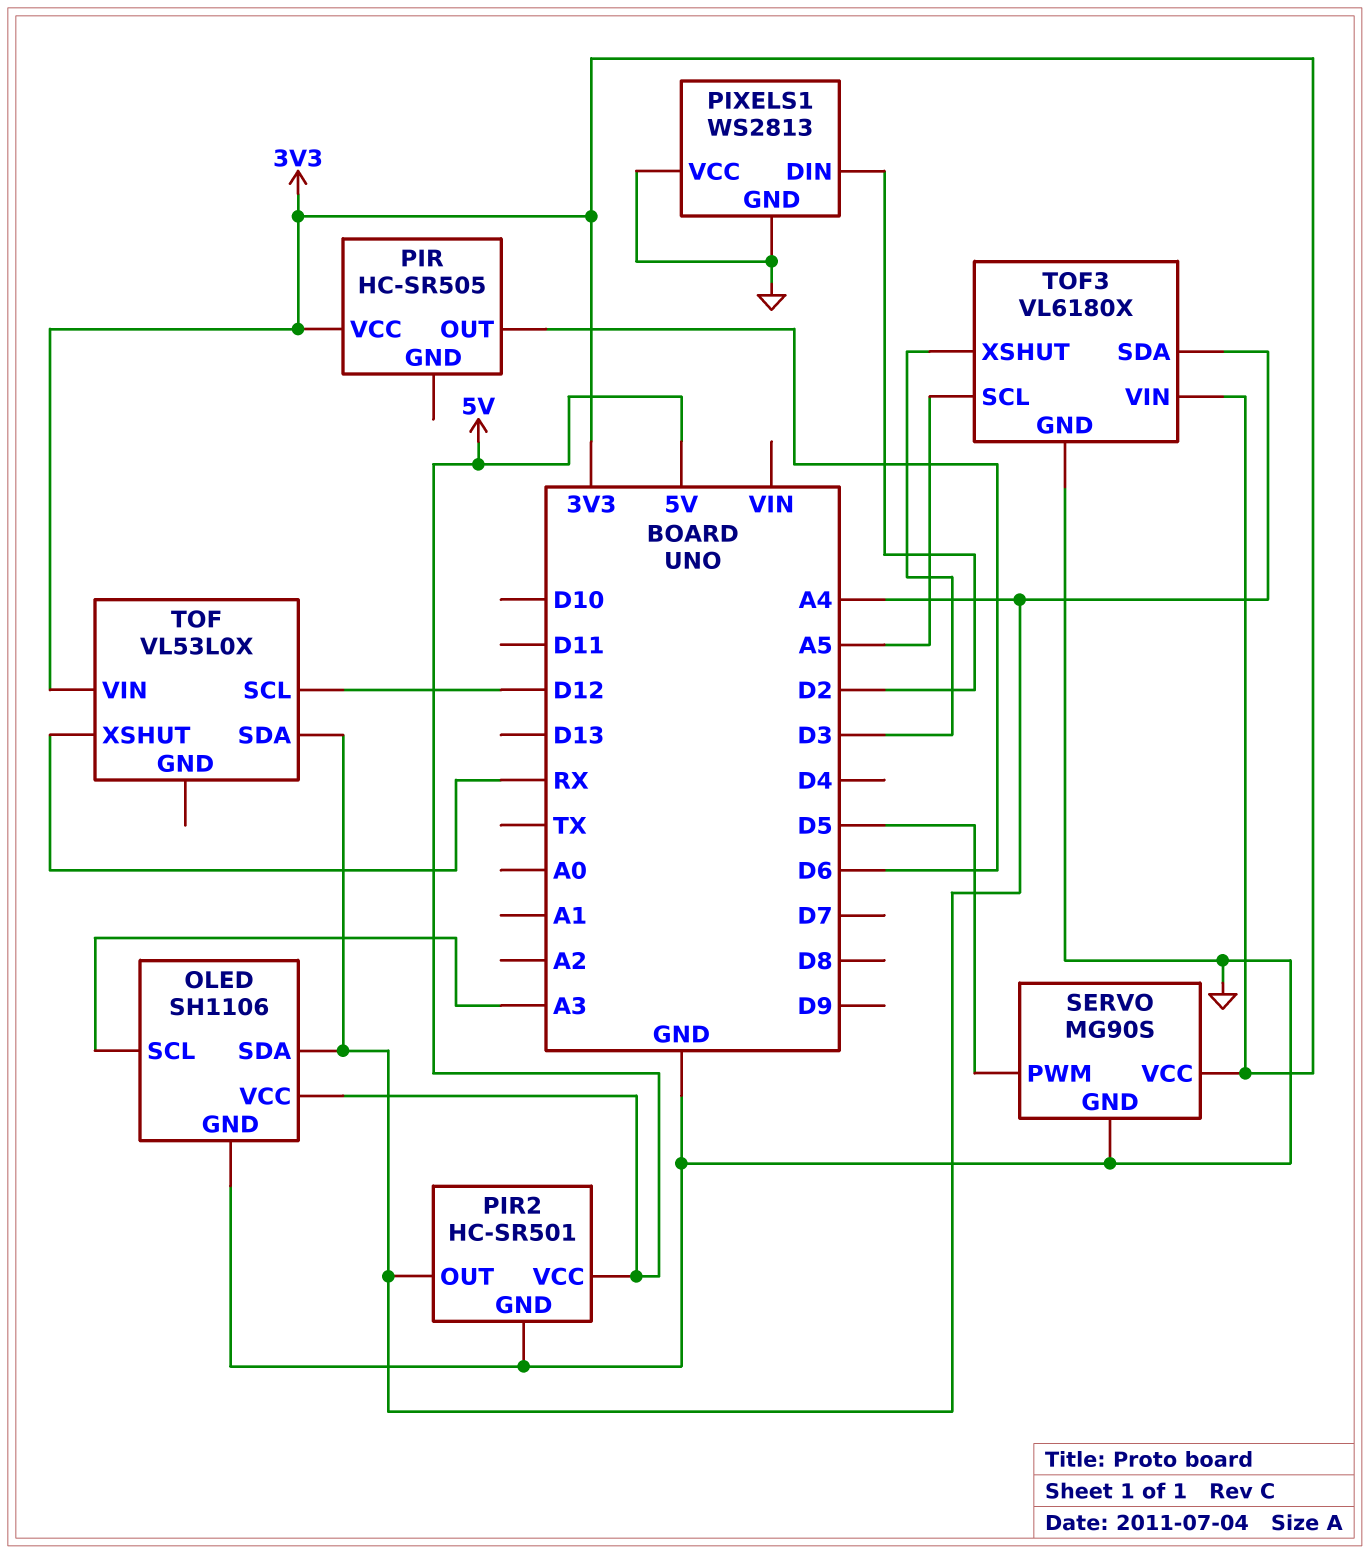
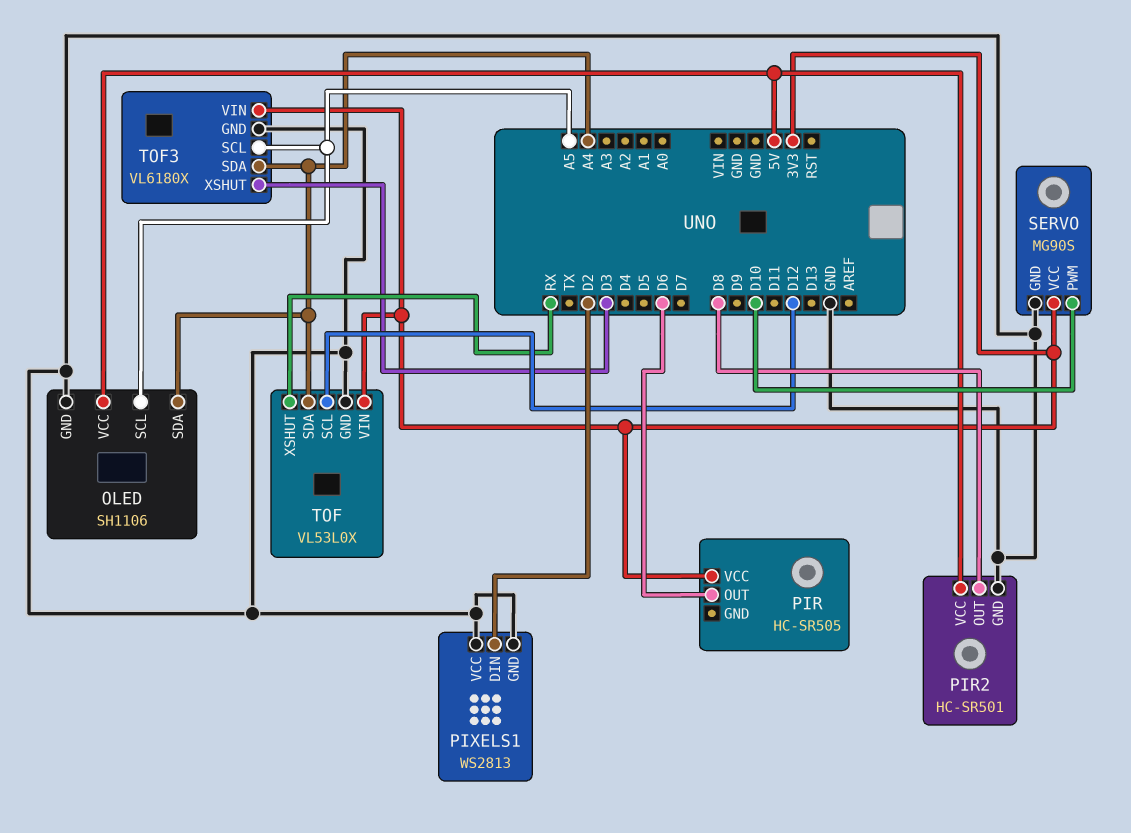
OLED pin SCL: A3 -> A5
PIR2 pin OUT: A4 -> D8
SERVO pin PWM: D5 -> D10
TOF pin GND: none -> GND

